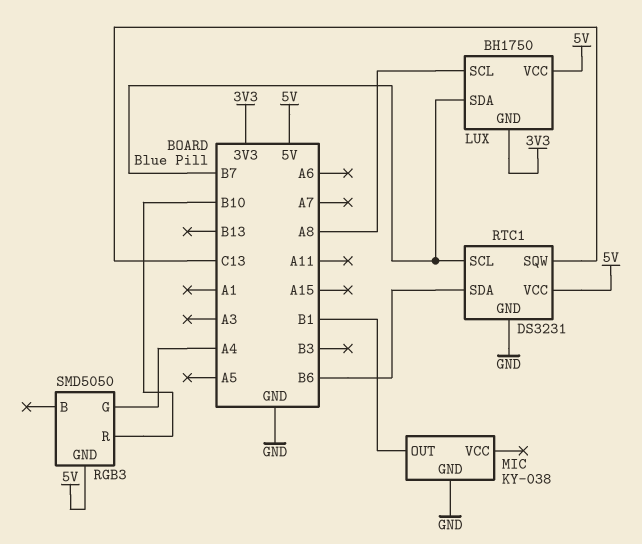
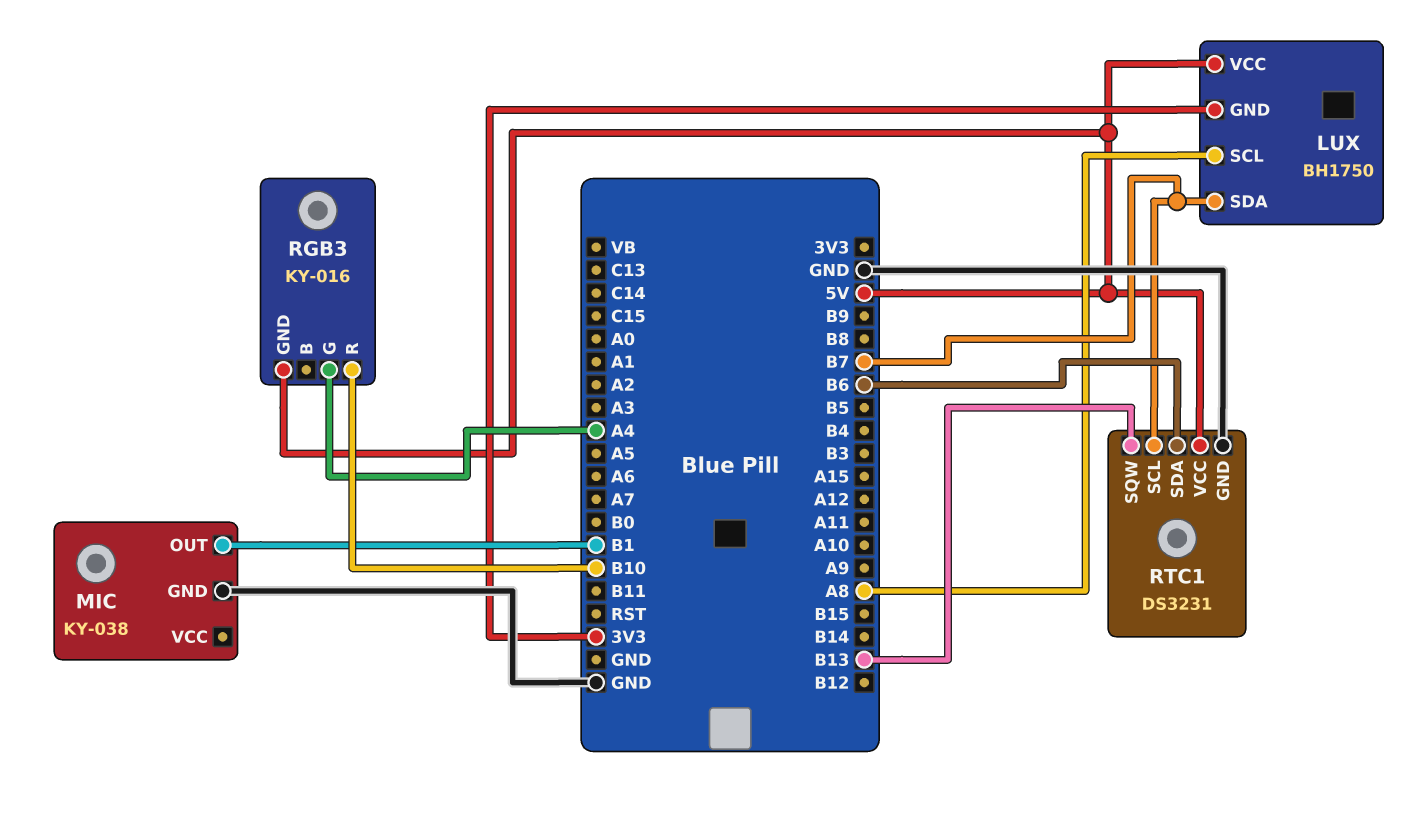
RGB3: SMD5050 -> KY-016
RTC1 pin SQW: C13 -> B13

